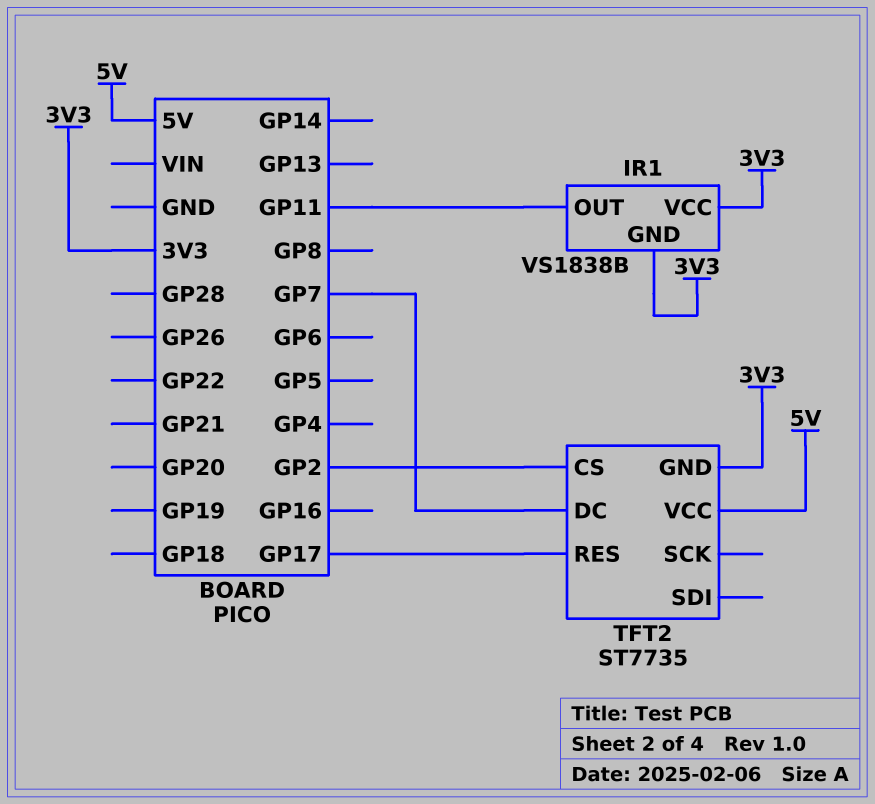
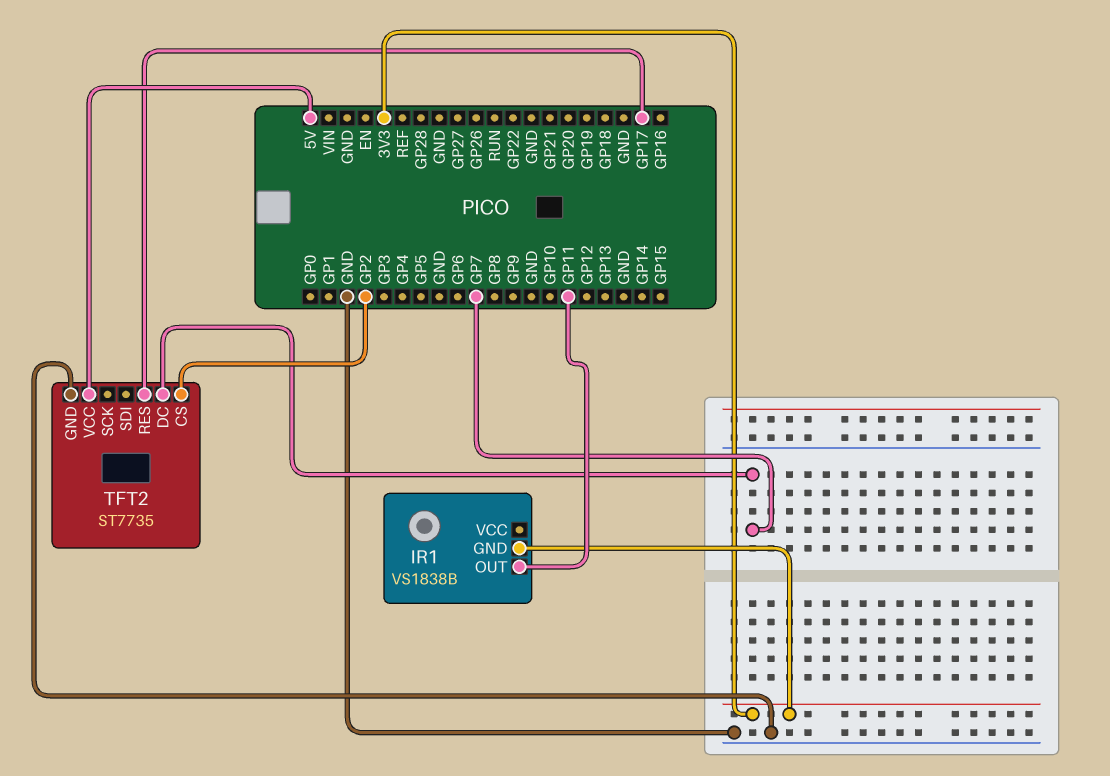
IR1 pin VCC: 3V3 -> none
TFT2 pin GND: 3V3 -> GND

